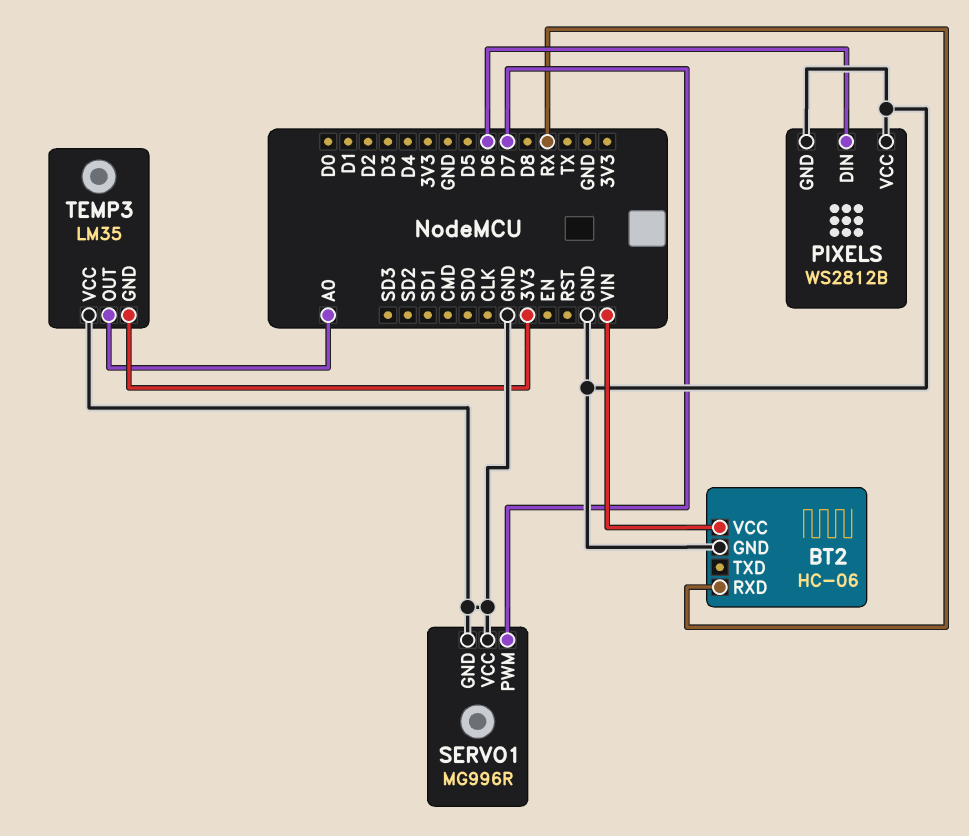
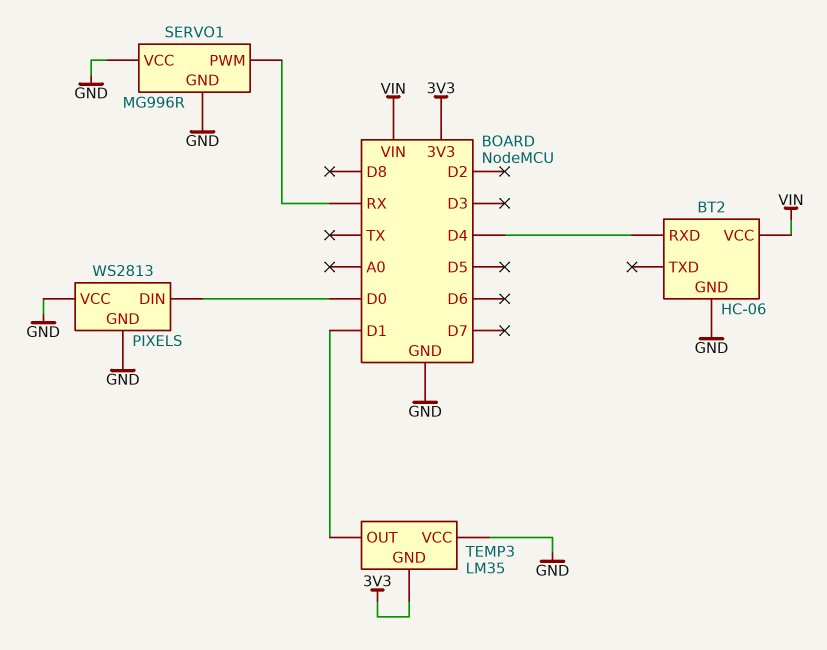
BT2 pin RXD: RX -> D4
PIXELS: WS2812B -> WS2813
PIXELS pin DIN: D6 -> D0
SERVO1 pin PWM: D7 -> RX
TEMP3 pin OUT: A0 -> D1

